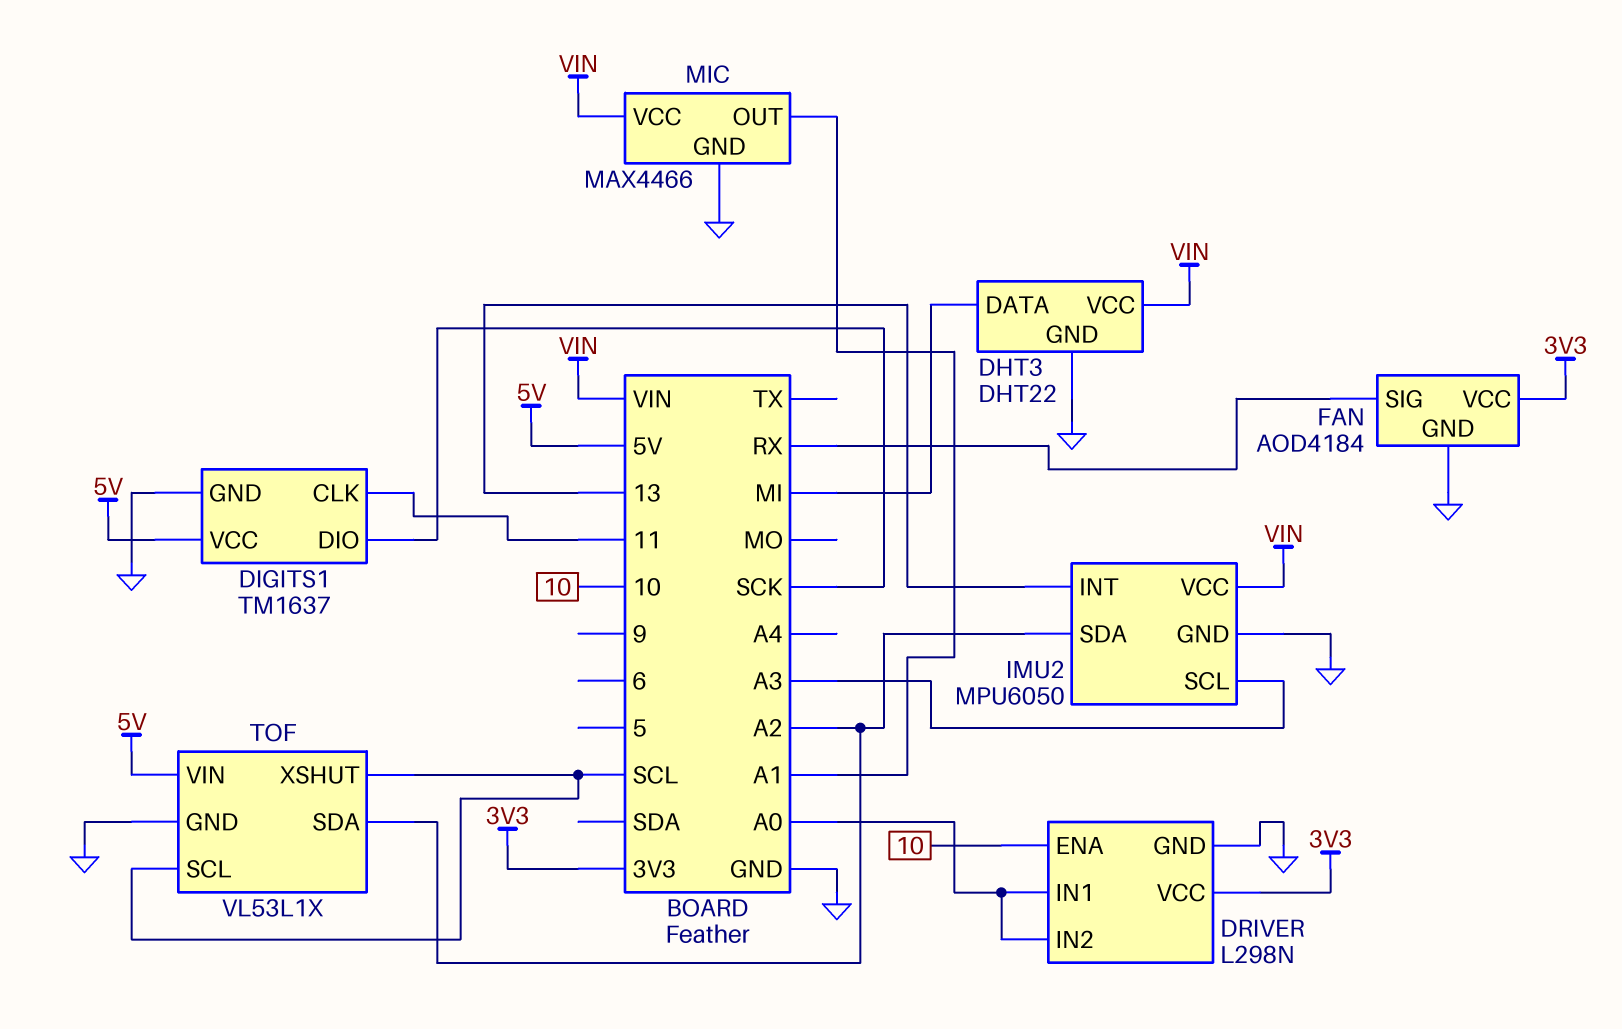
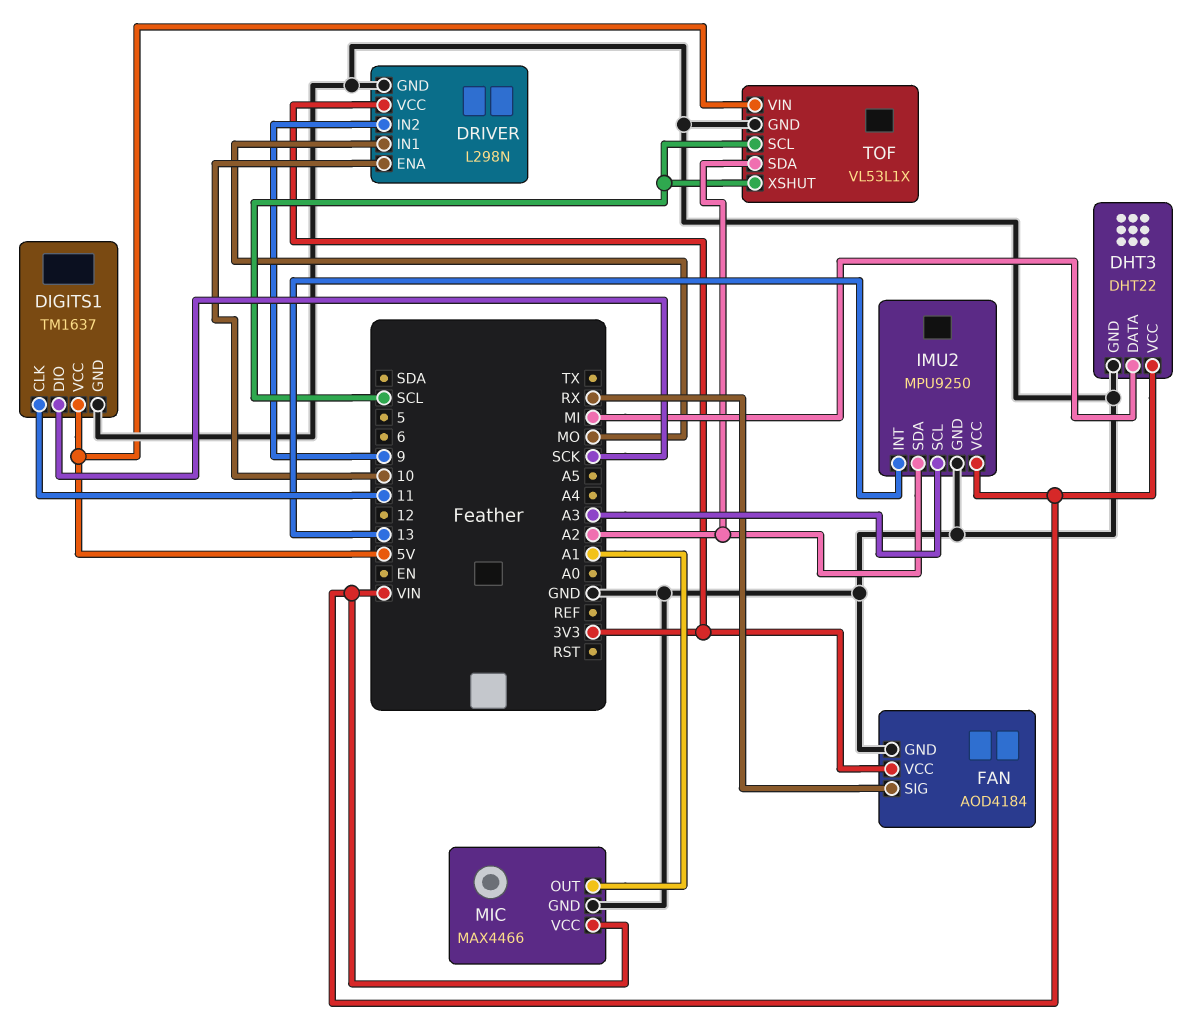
DRIVER pin IN1: A0 -> MO
DRIVER pin IN2: A0 -> 9
IMU2: MPU6050 -> MPU9250

